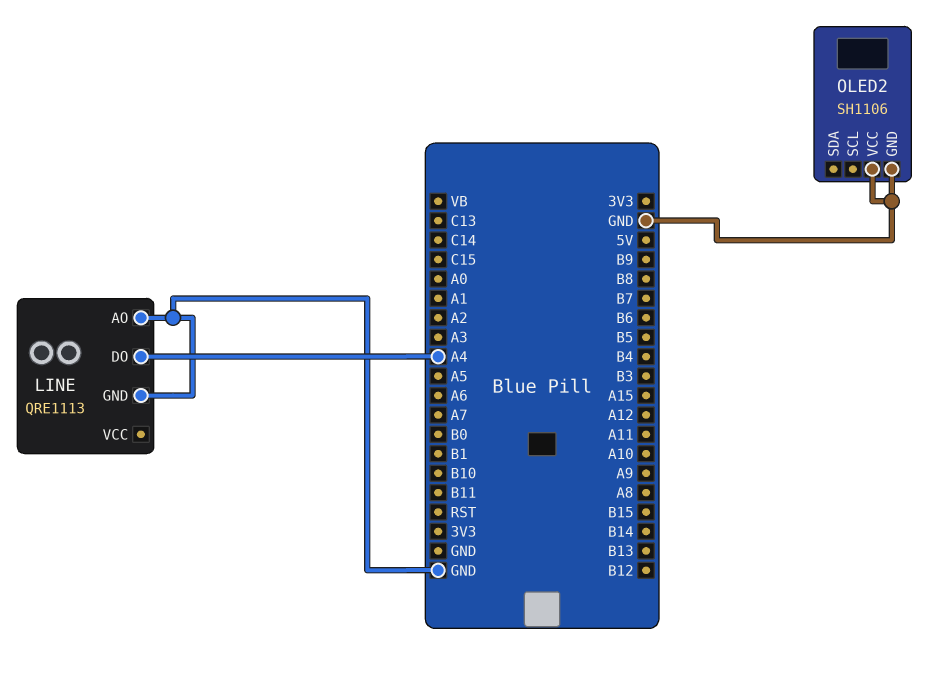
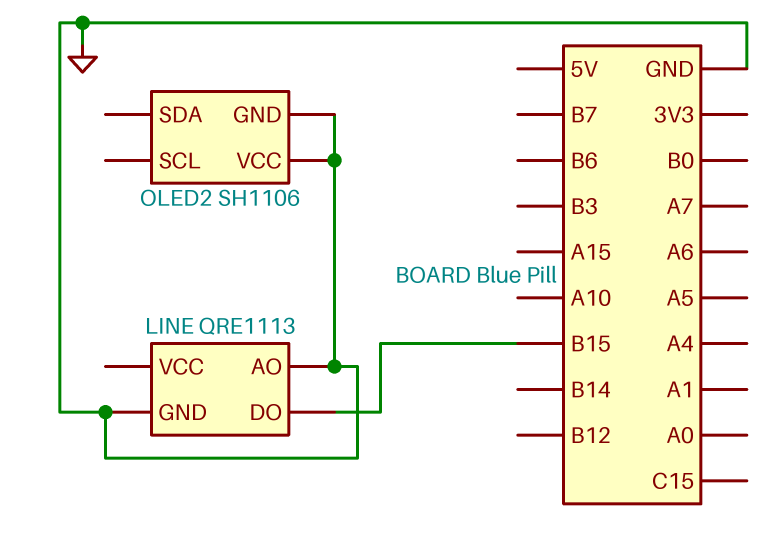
LINE pin DO: A4 -> B15

